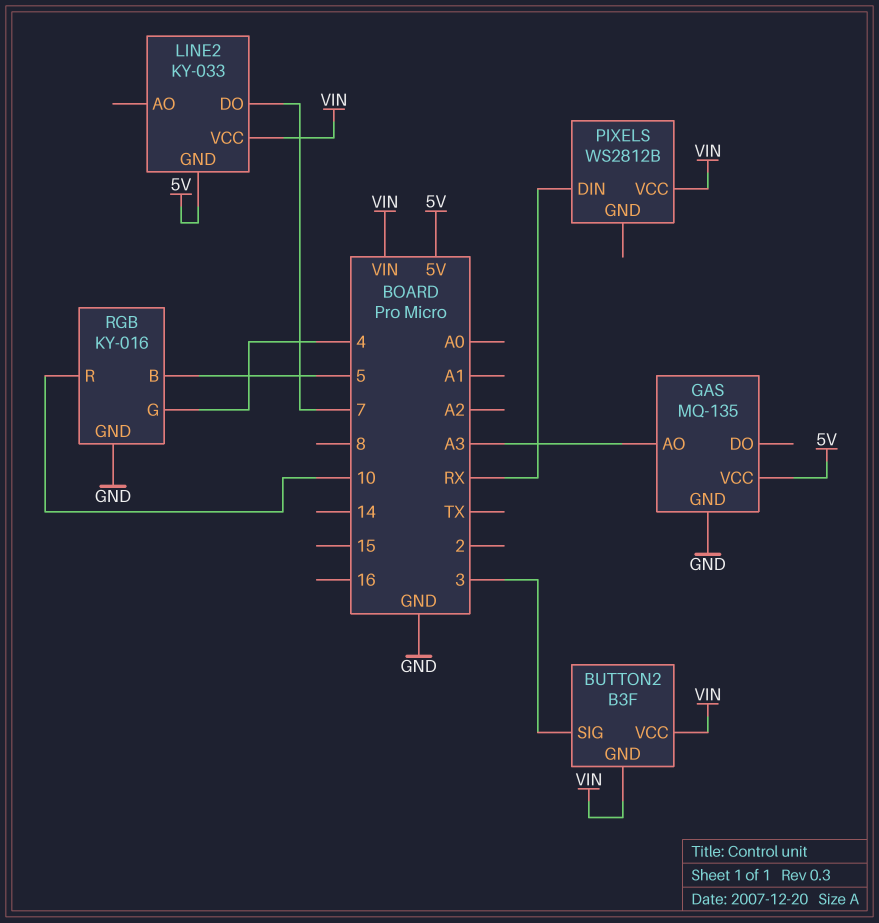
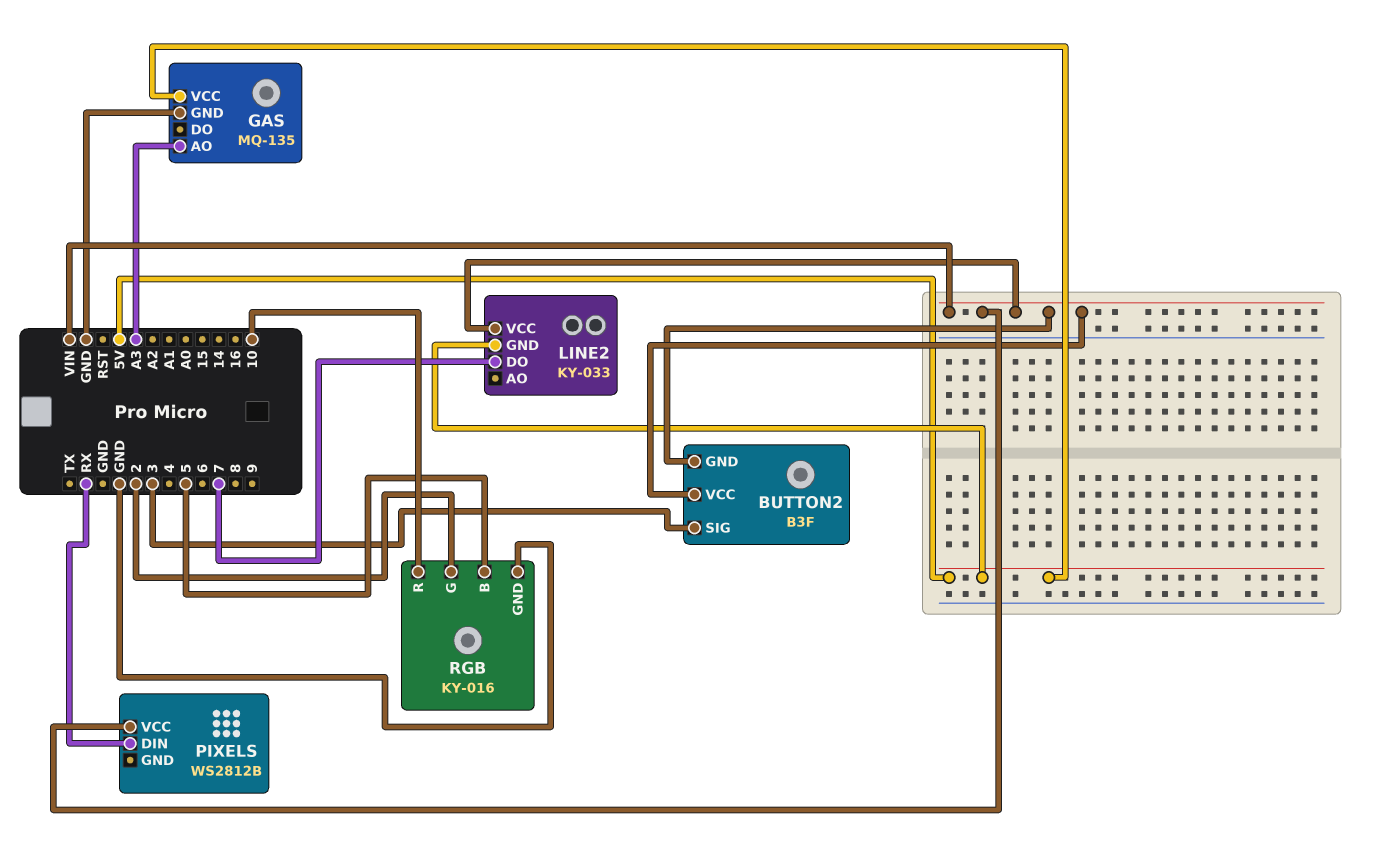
RGB pin G: 4 -> 2

